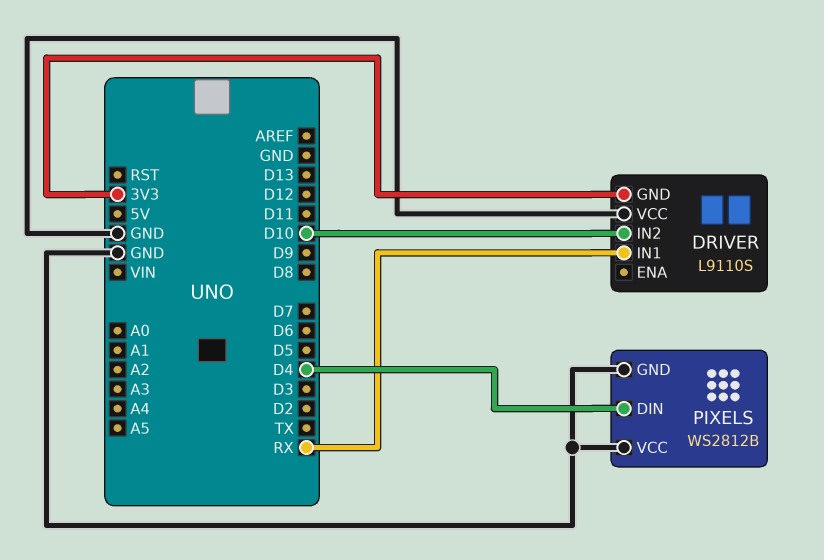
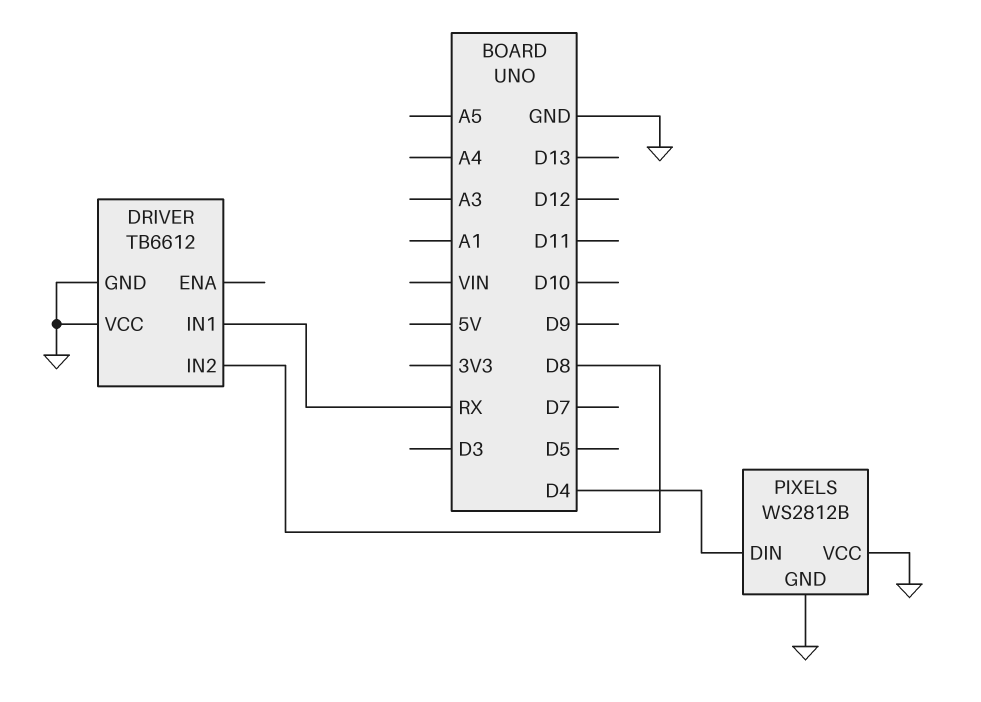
DRIVER: L9110S -> TB6612
DRIVER pin GND: 3V3 -> GND
DRIVER pin IN2: D10 -> D8

